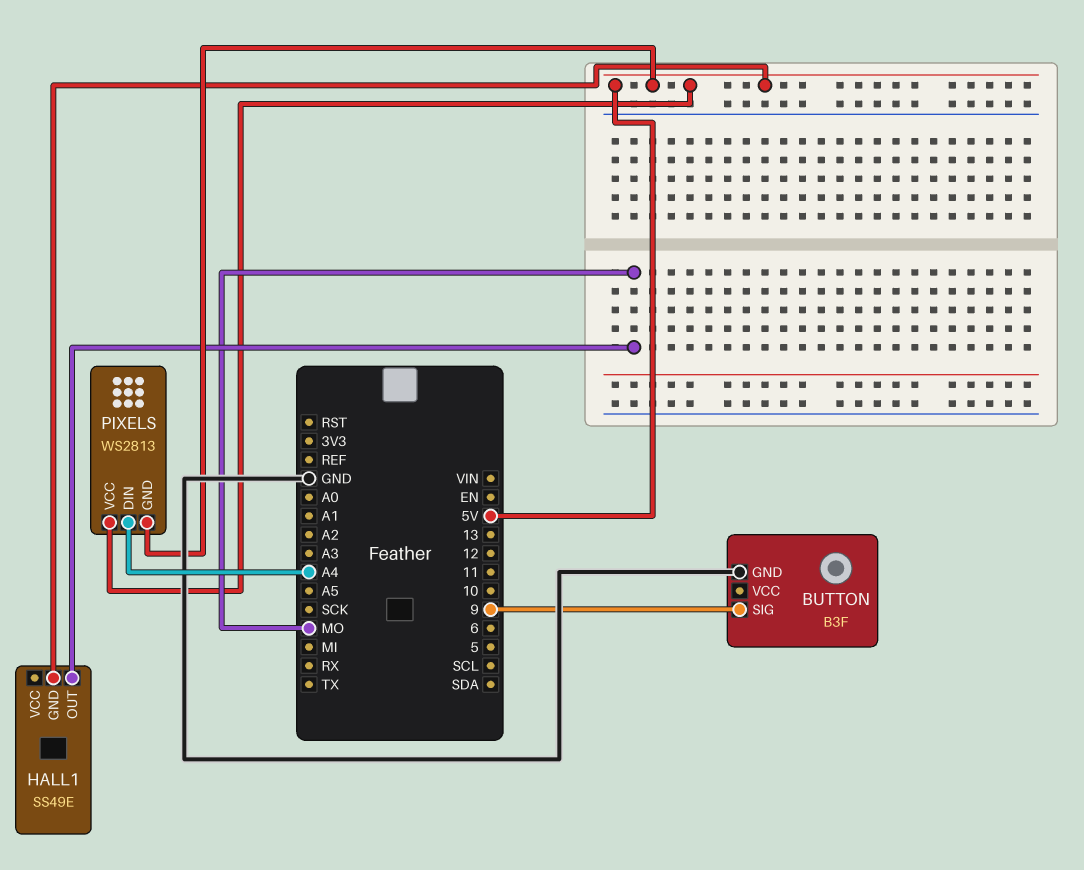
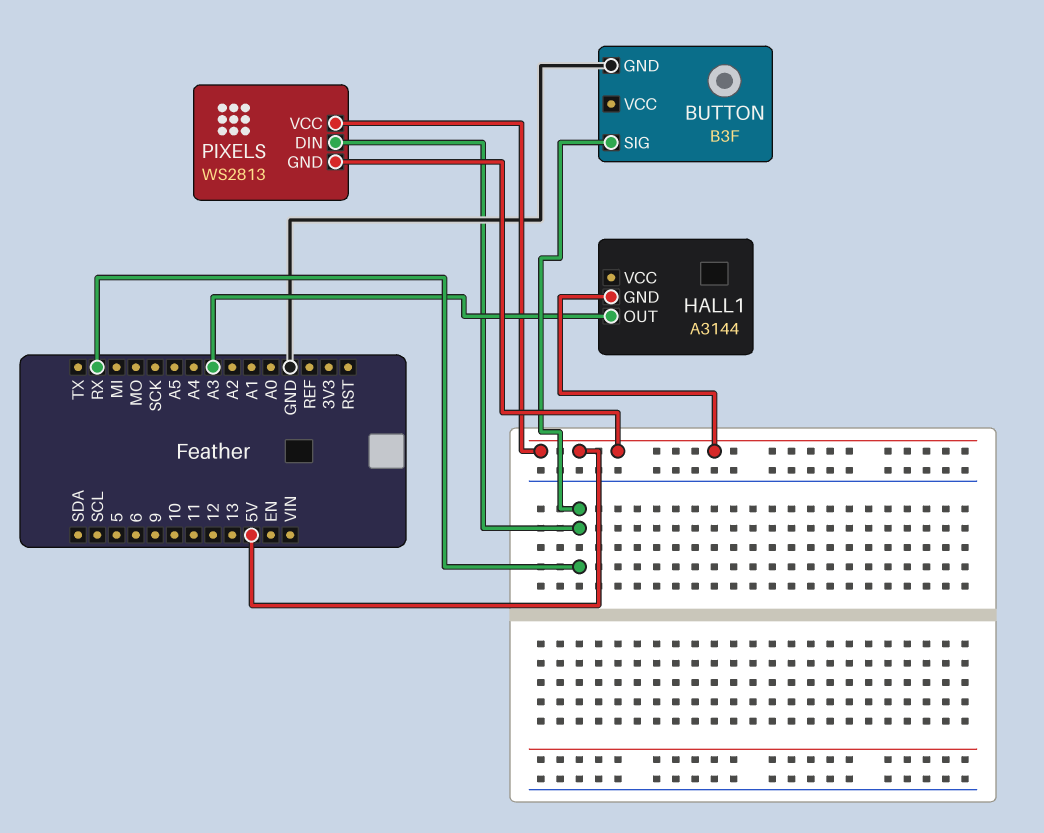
BUTTON pin SIG: 9 -> RX
HALL1: SS49E -> A3144
HALL1 pin OUT: MO -> A3
PIXELS pin DIN: A4 -> RX

